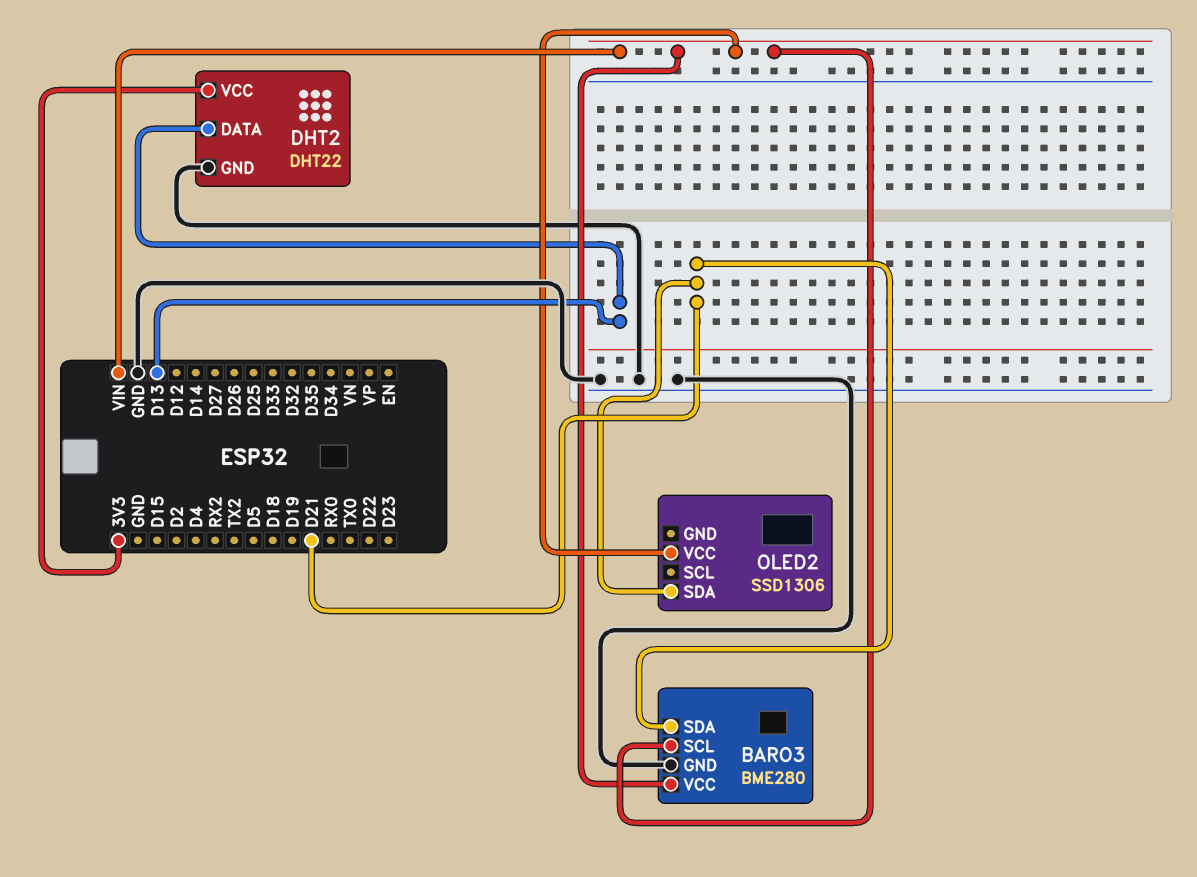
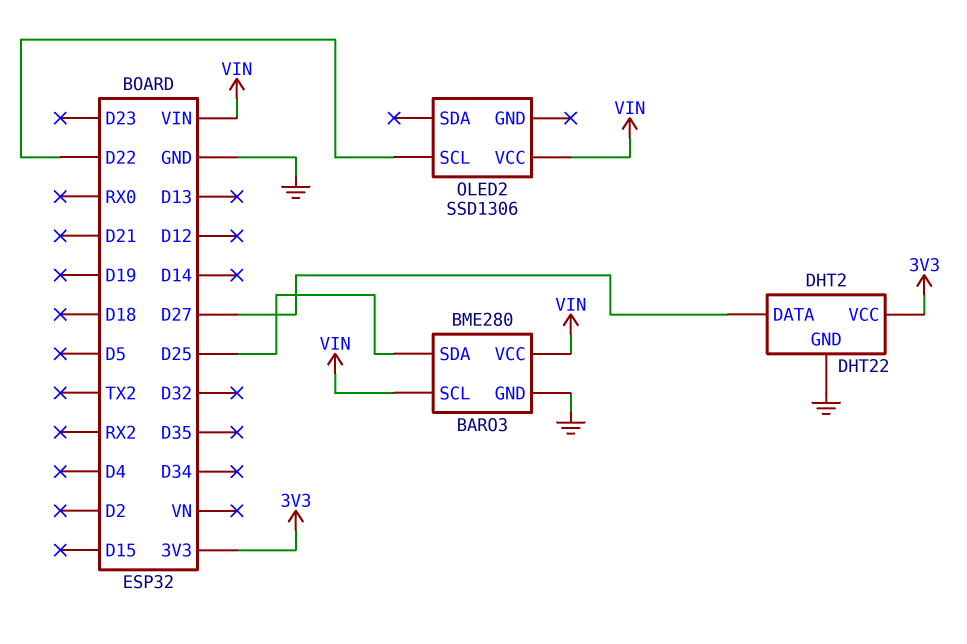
BARO3 pin SDA: D21 -> D25
DHT2 pin DATA: D13 -> D27
OLED2 pin SCL: none -> D22
OLED2 pin SDA: D21 -> none

